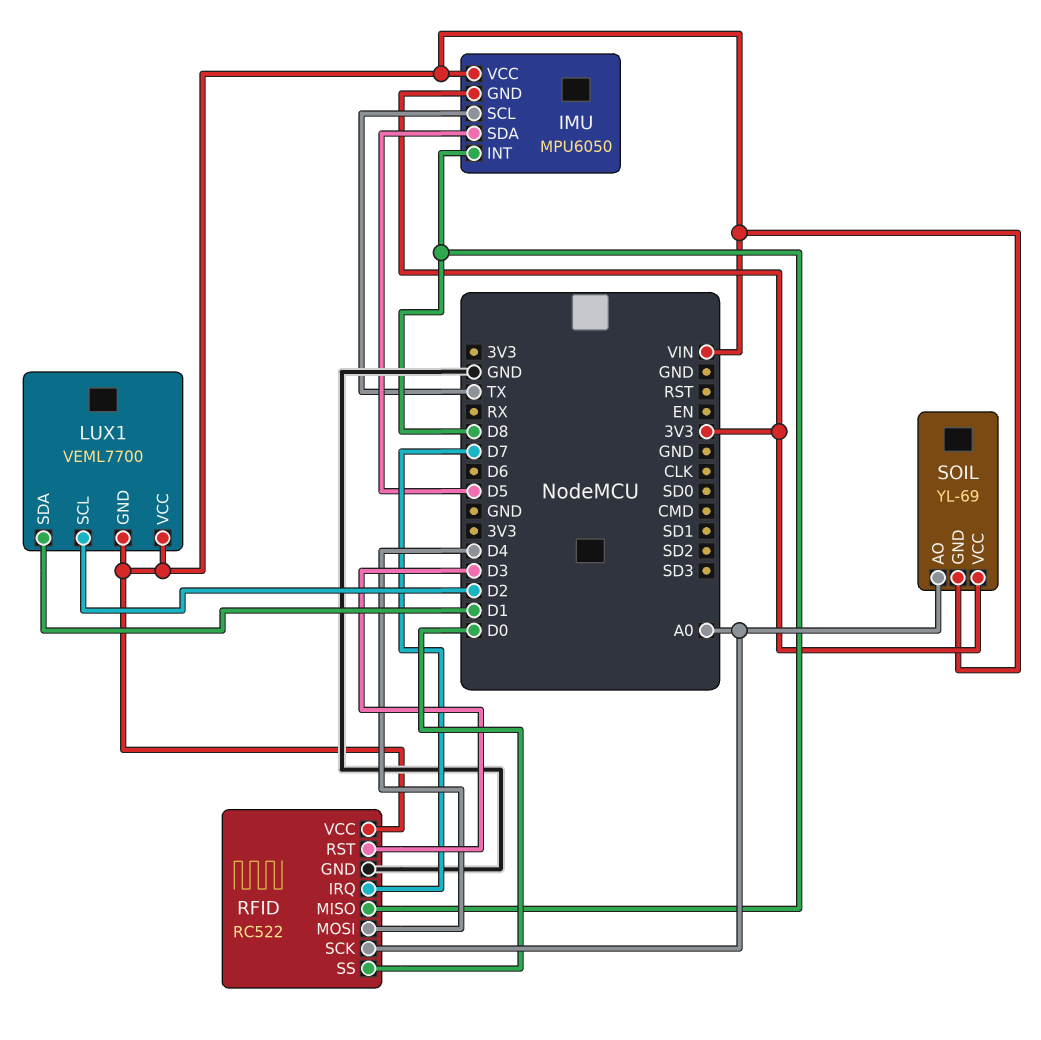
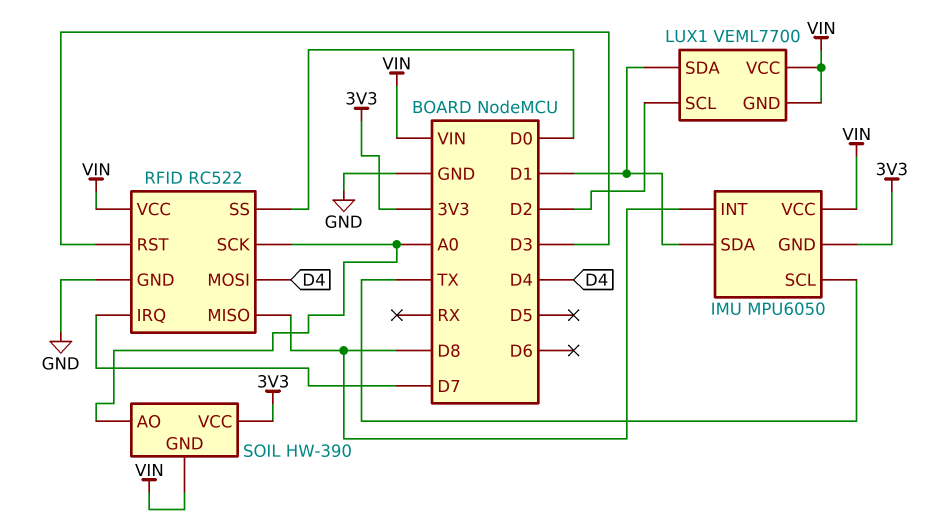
IMU pin SDA: D5 -> D1
SOIL: YL-69 -> HW-390

